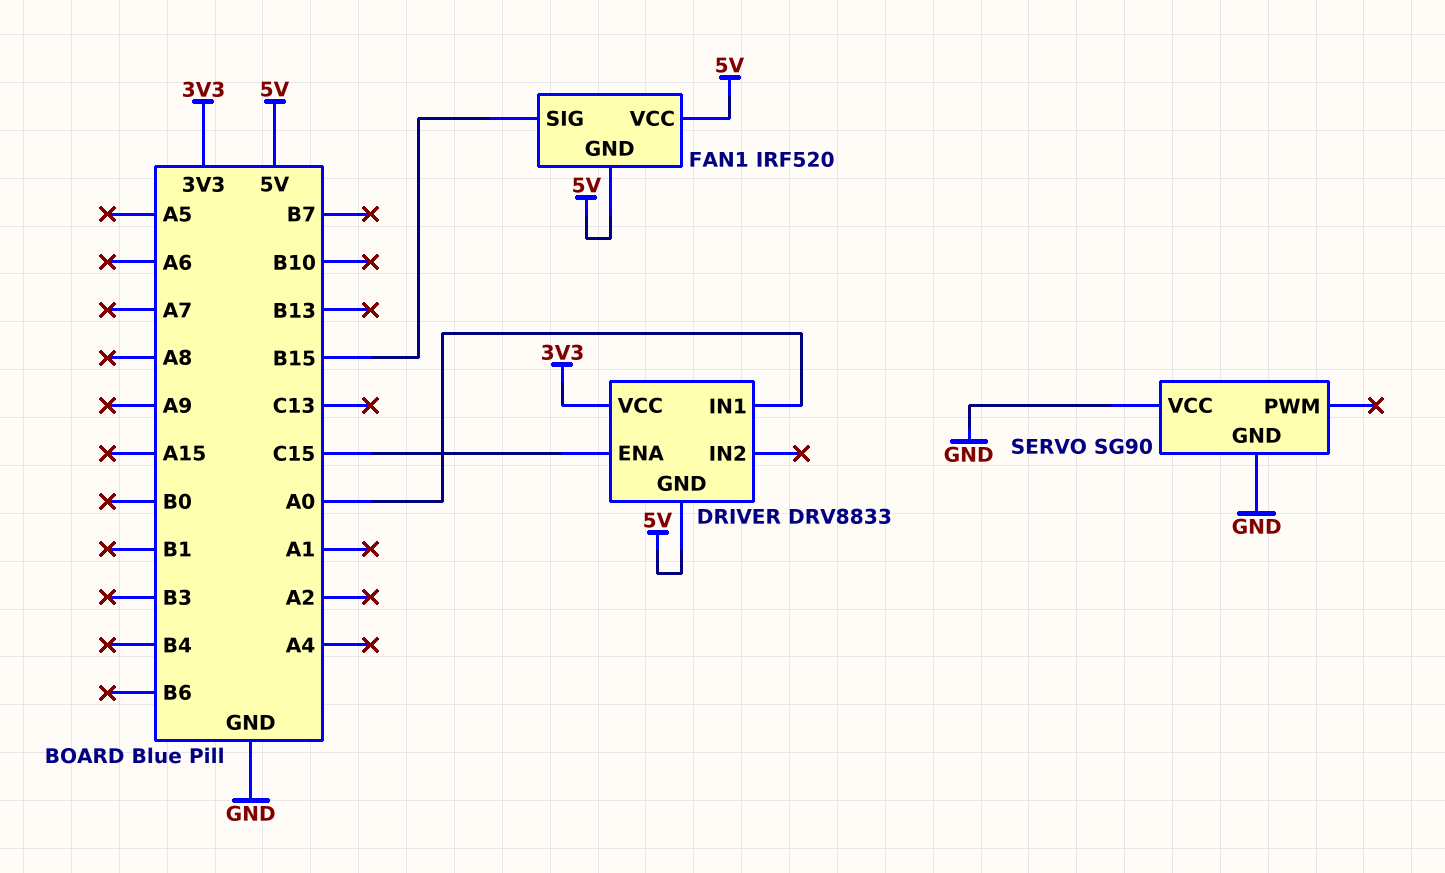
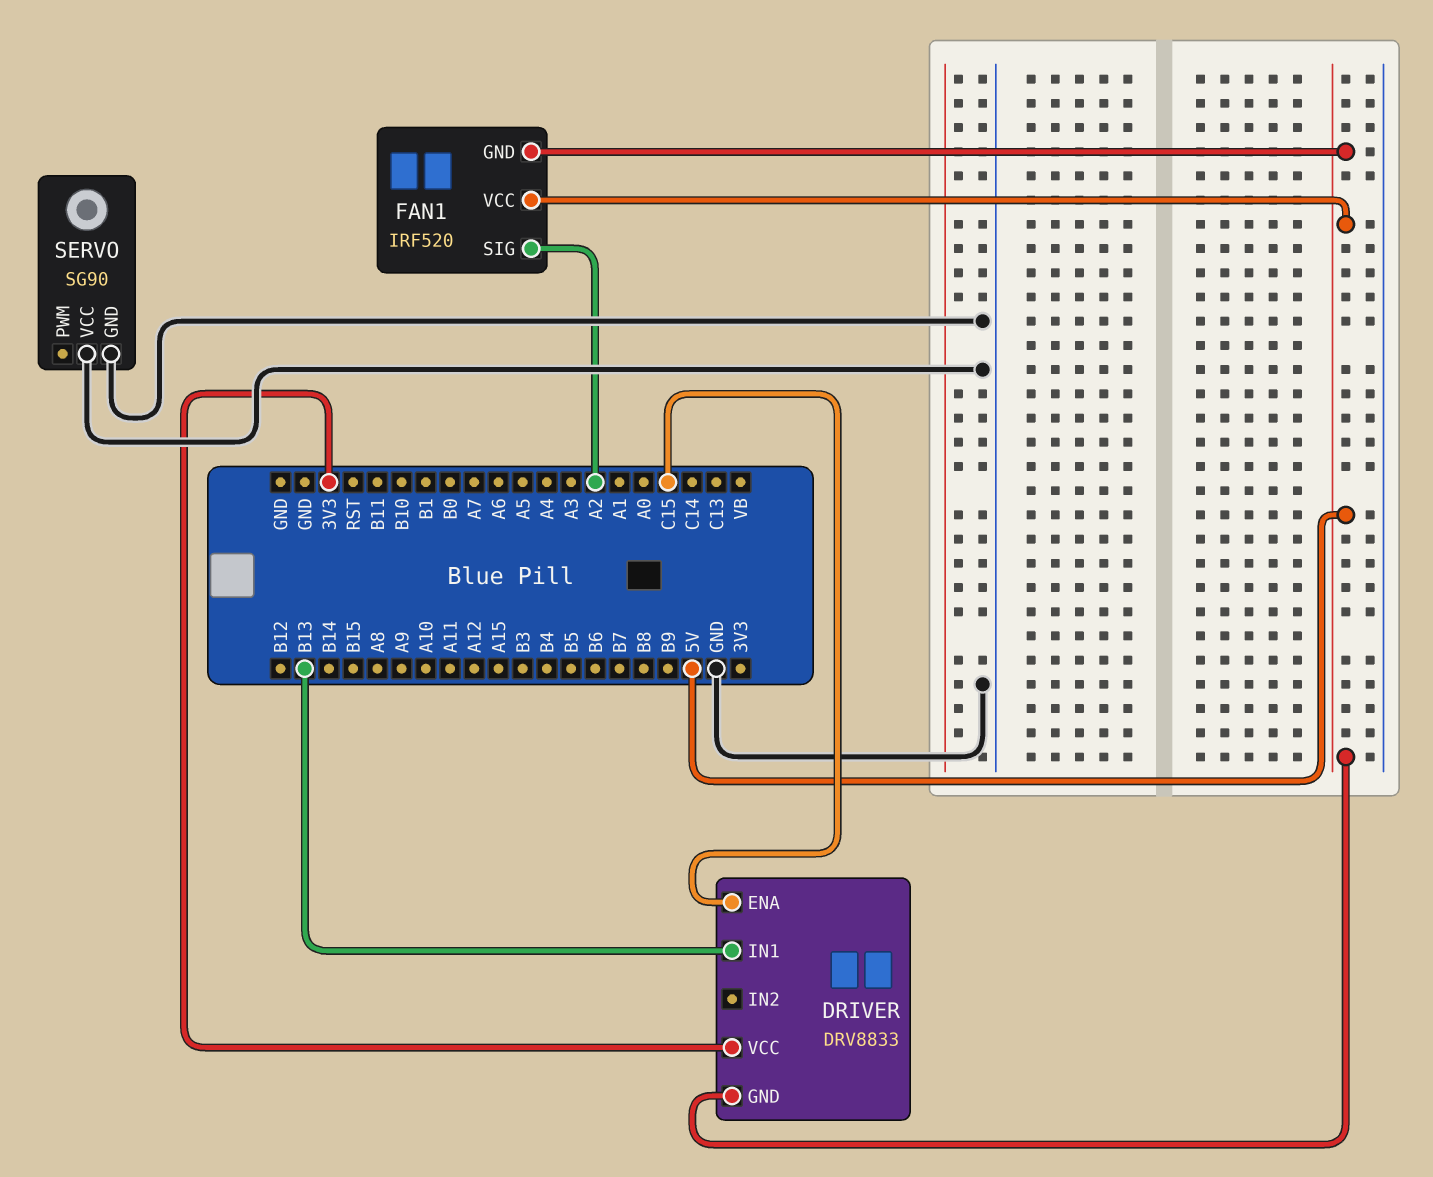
DRIVER pin IN1: A0 -> B13
FAN1 pin SIG: B15 -> A2

